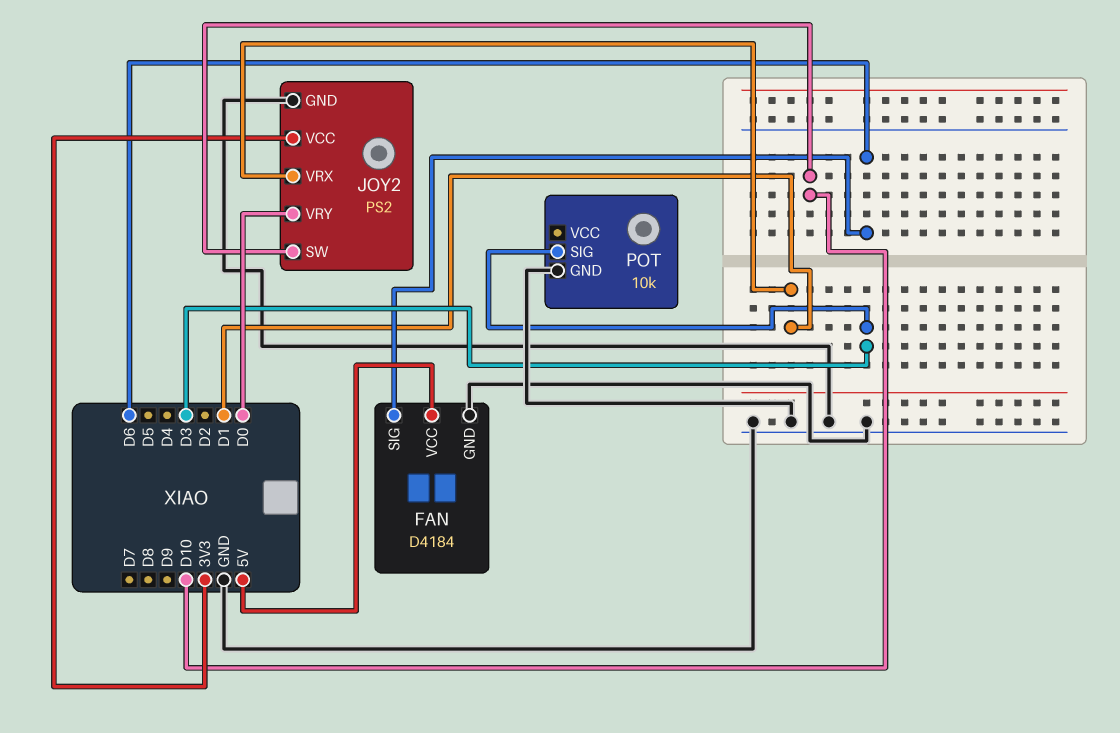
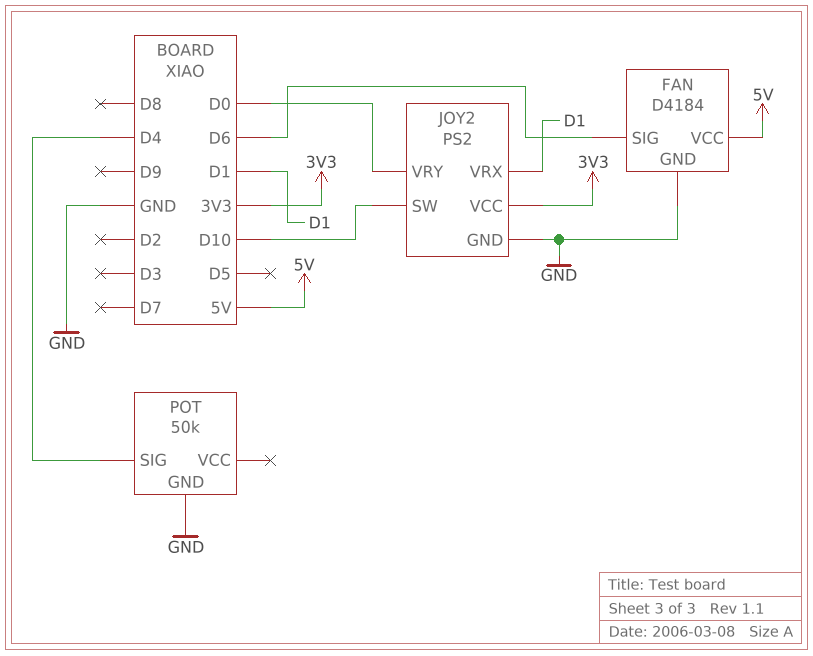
POT: 10k -> 50k
POT pin SIG: D3 -> D4

